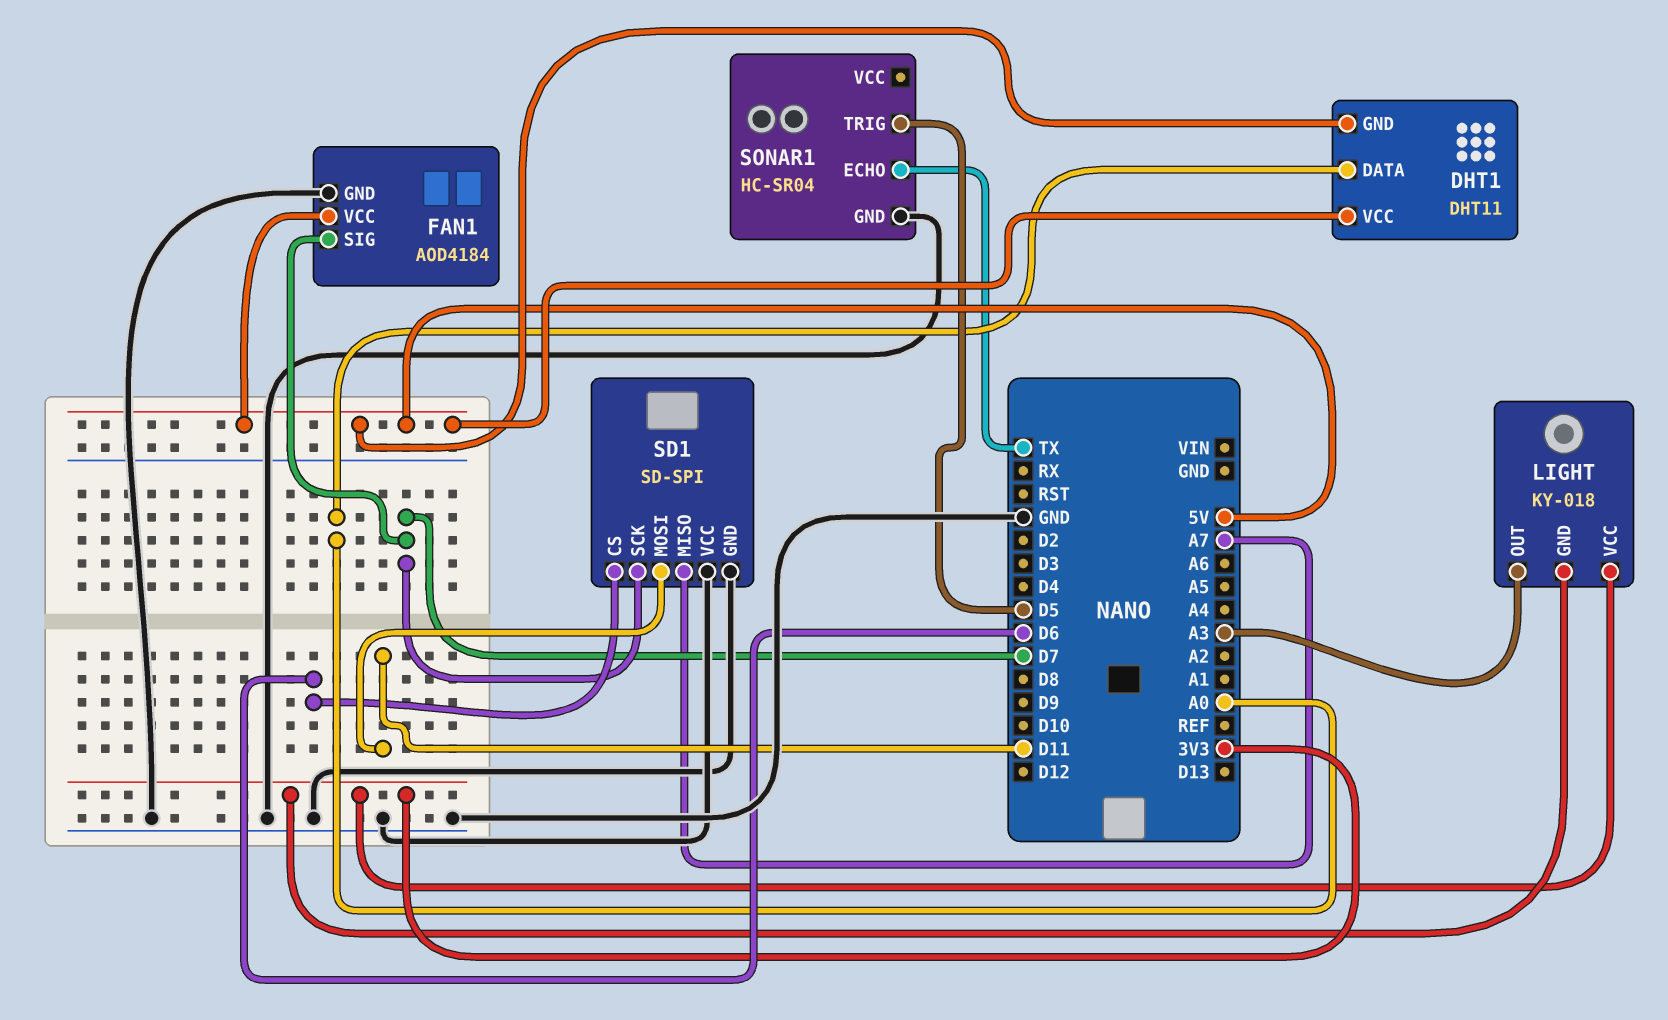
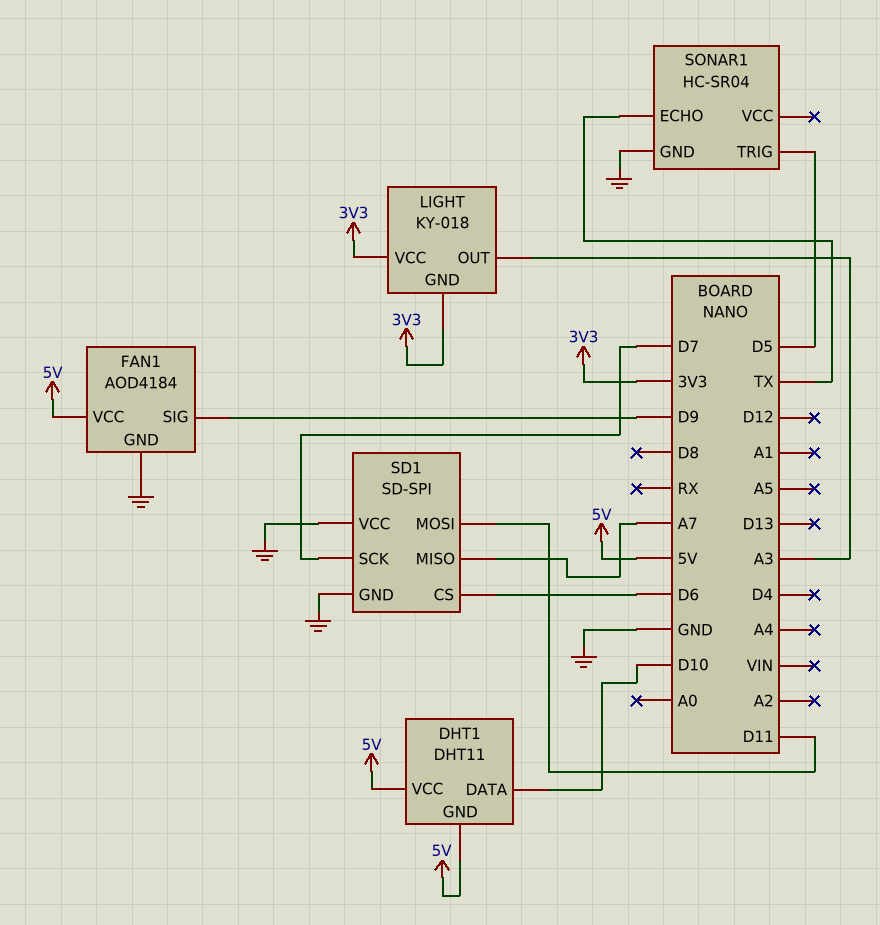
DHT1 pin DATA: A0 -> D10
FAN1 pin SIG: D7 -> D9

